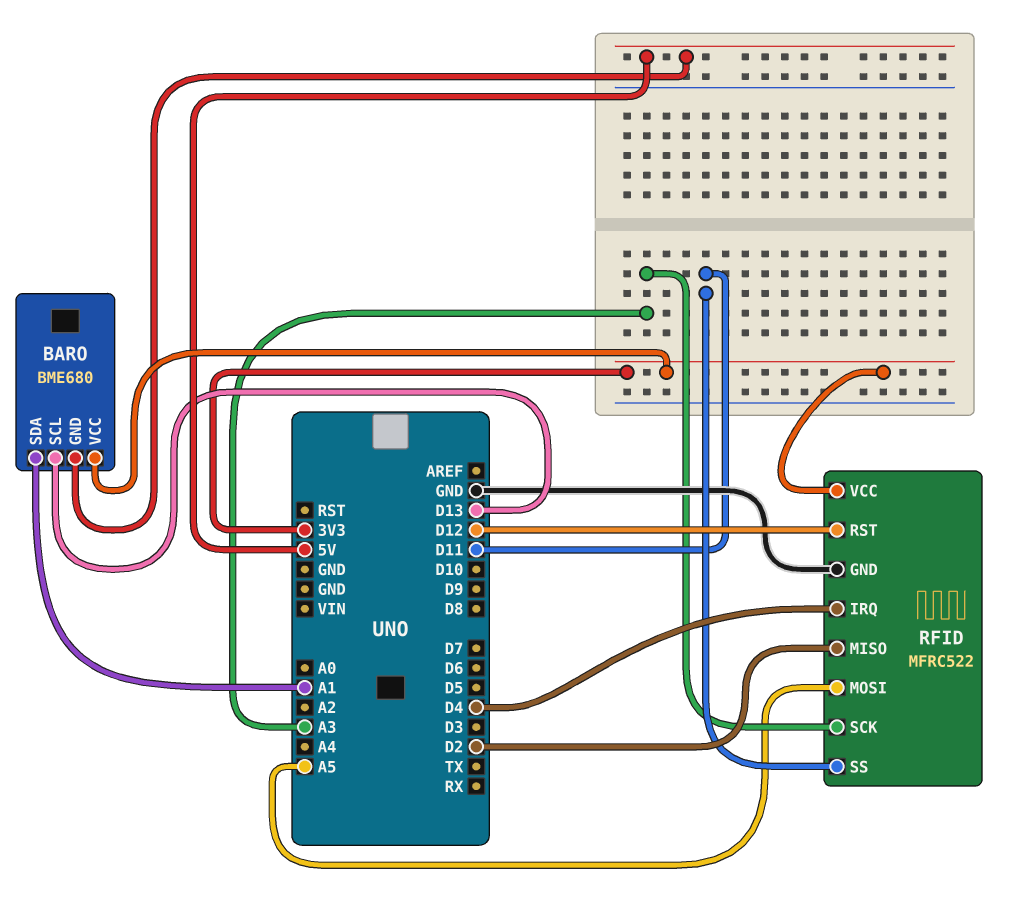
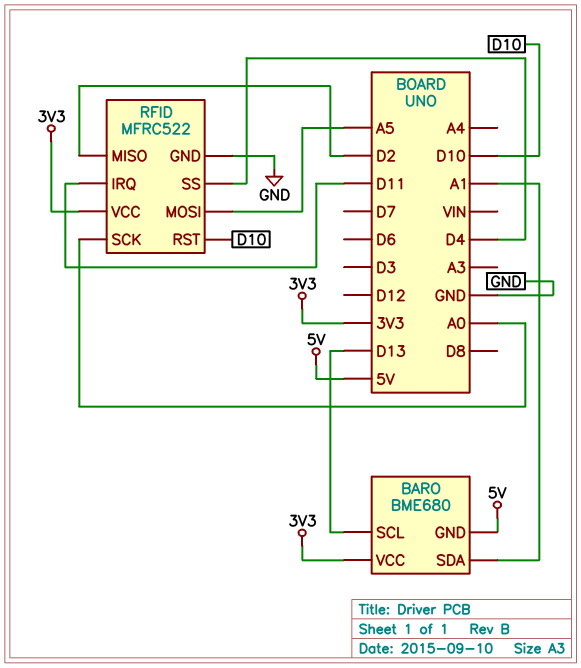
RFID pin IRQ: D4 -> D11
RFID pin RST: D12 -> D10
RFID pin SCK: A3 -> A0
RFID pin SS: D11 -> D4

